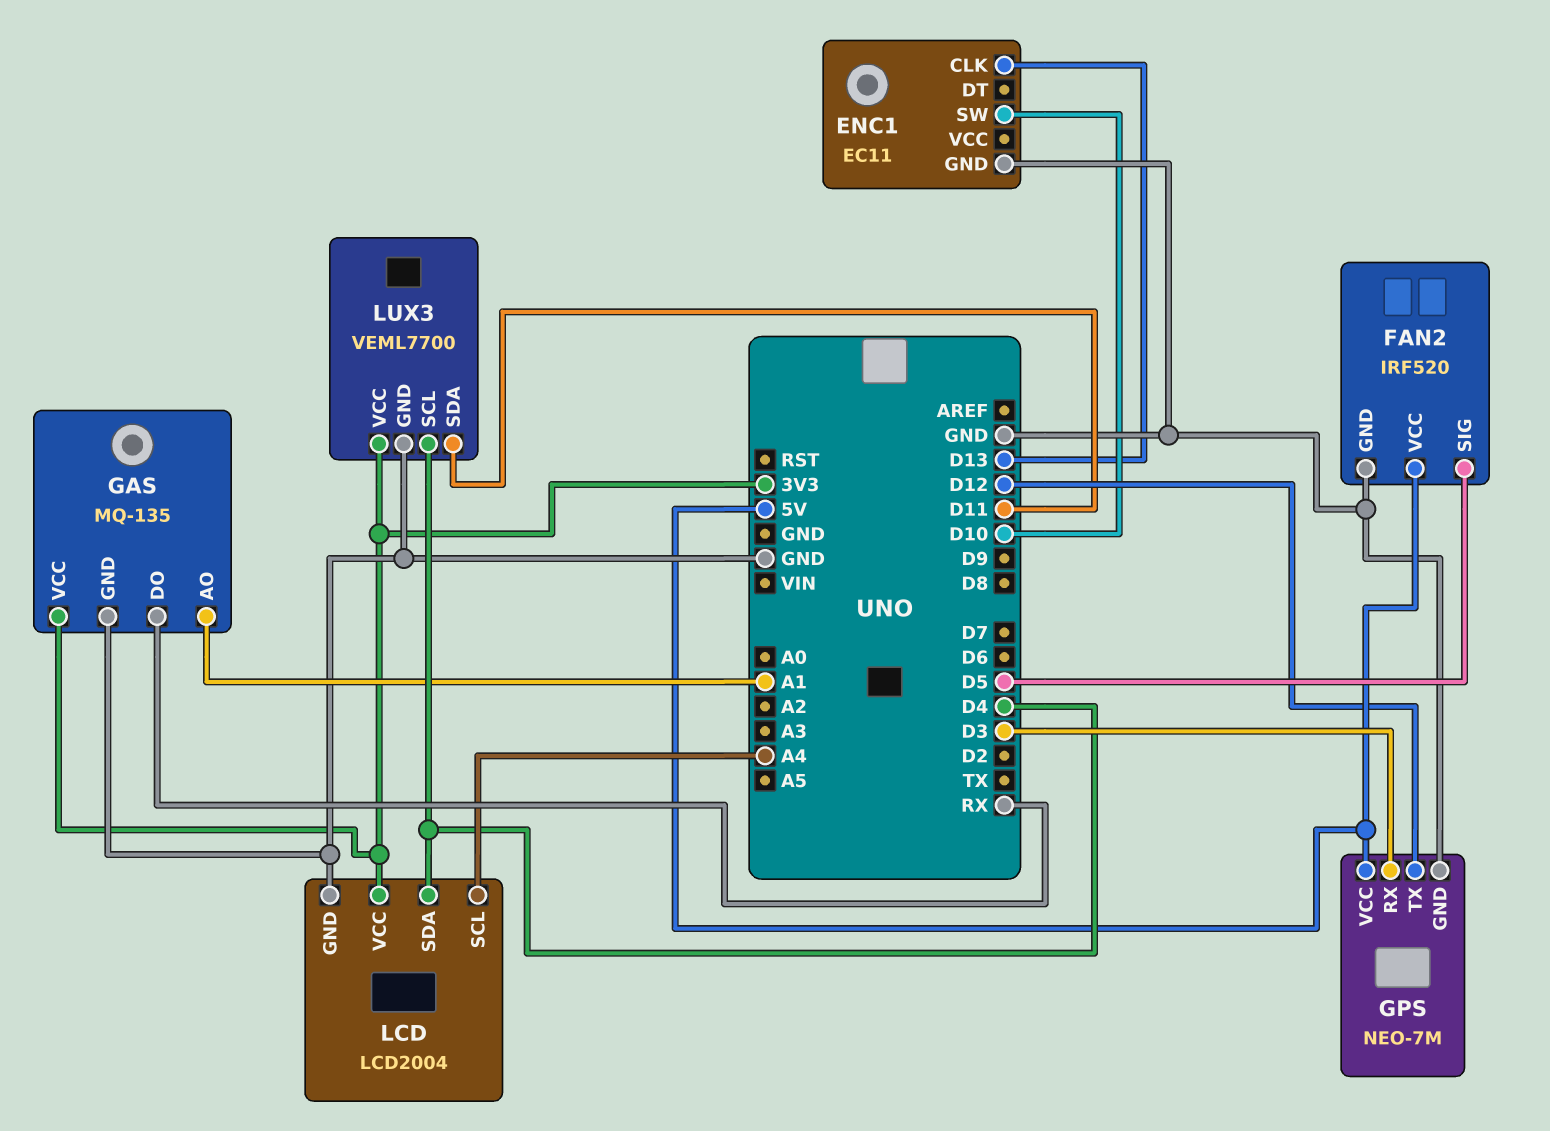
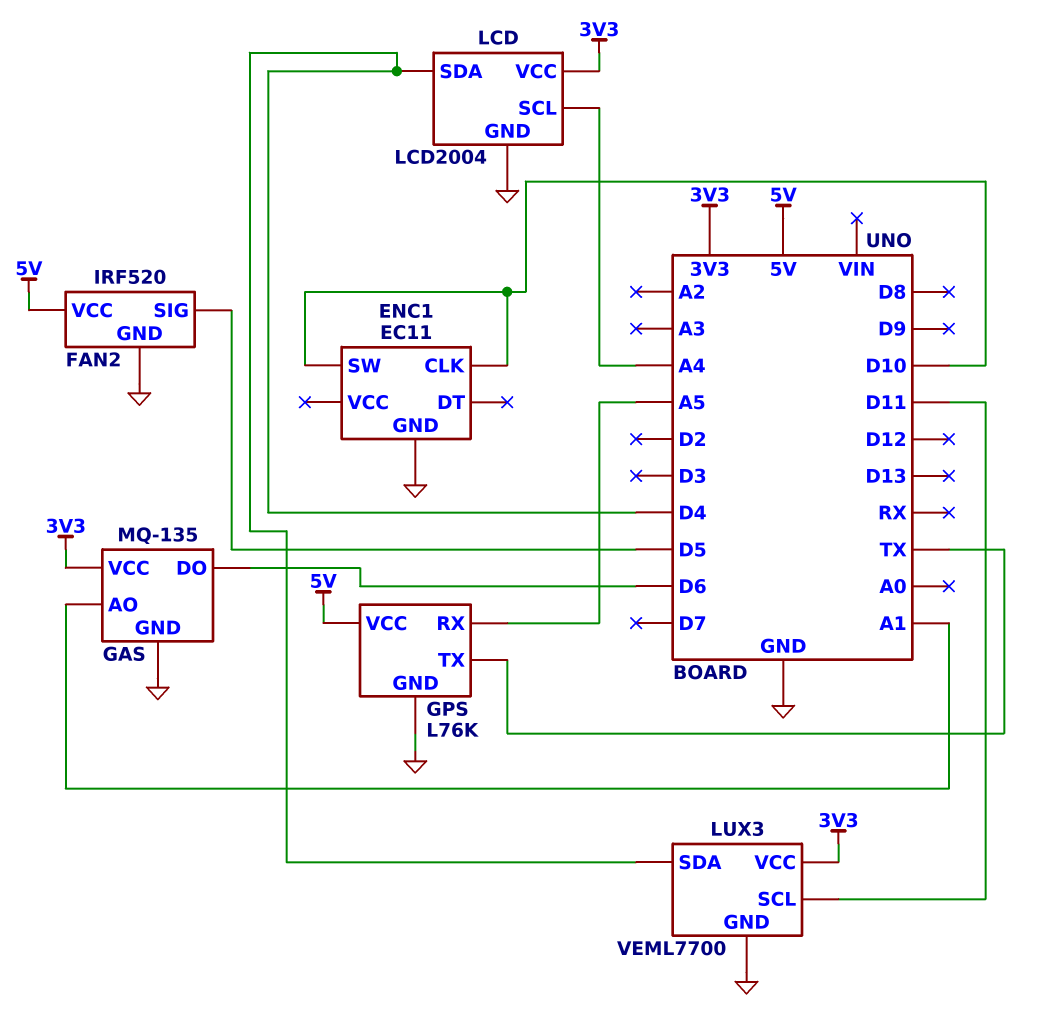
ENC1 pin CLK: D13 -> D10
GAS pin DO: RX -> D6
GPS: NEO-7M -> L76K
GPS pin RX: D3 -> A5
GPS pin TX: D12 -> TX
LUX3 pin SCL: D4 -> D11
LUX3 pin SDA: D11 -> D4

